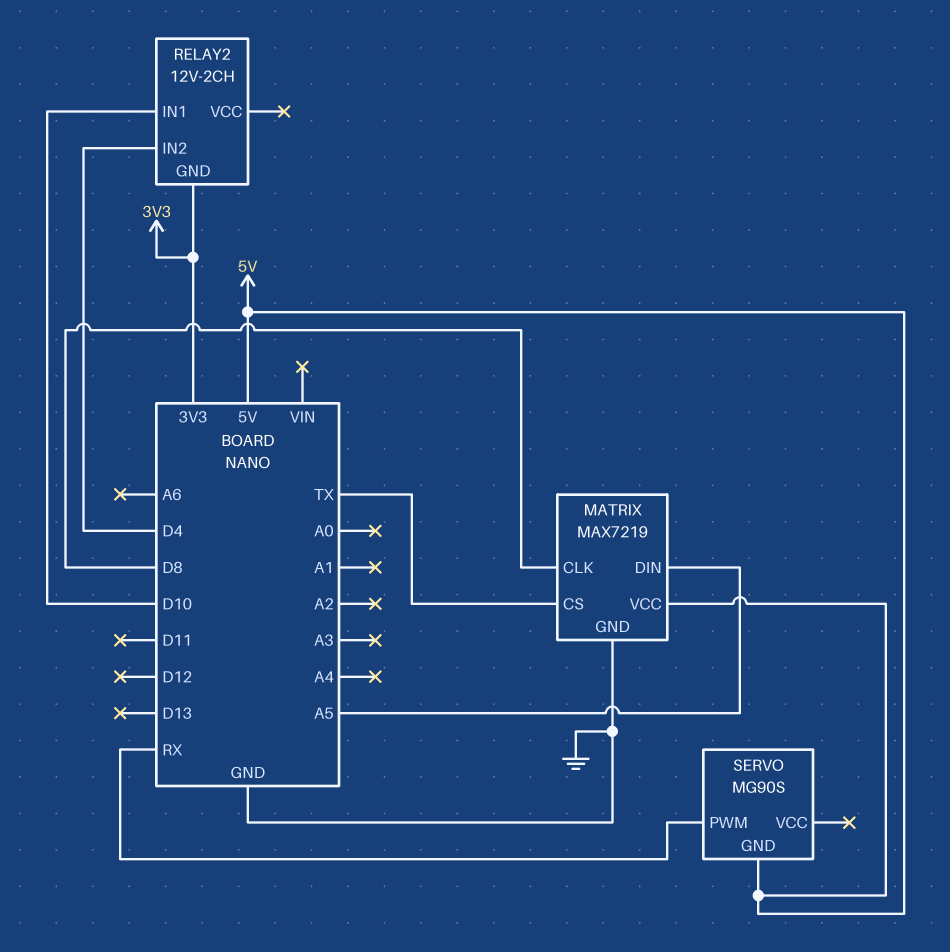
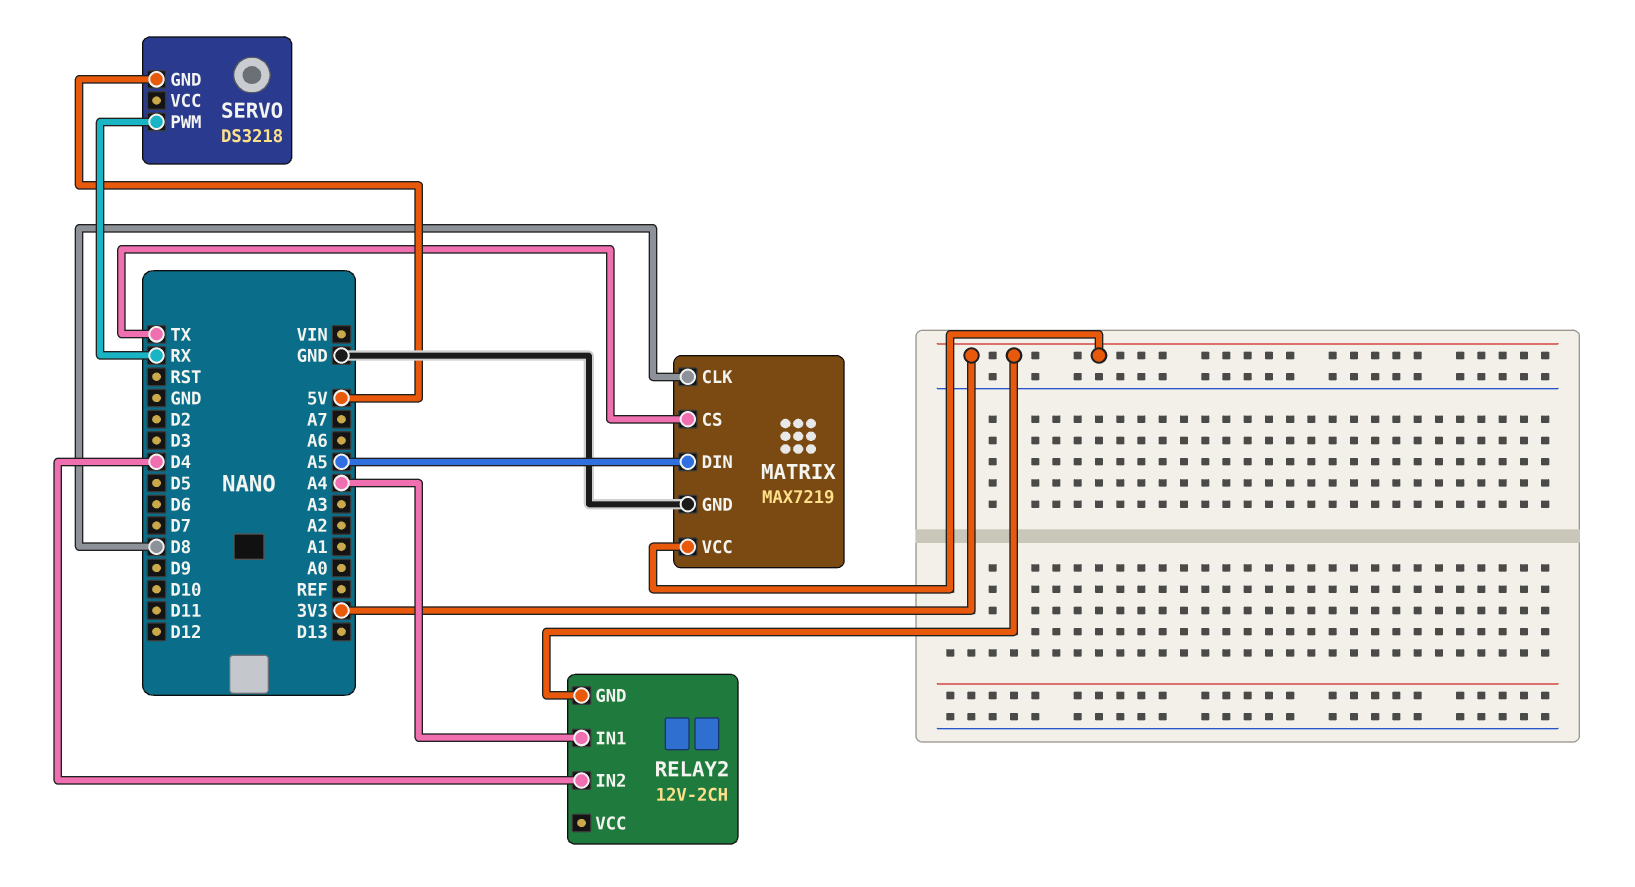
MATRIX pin VCC: 5V -> 3V3
RELAY2 pin IN1: D10 -> A4
SERVO: MG90S -> DS3218

